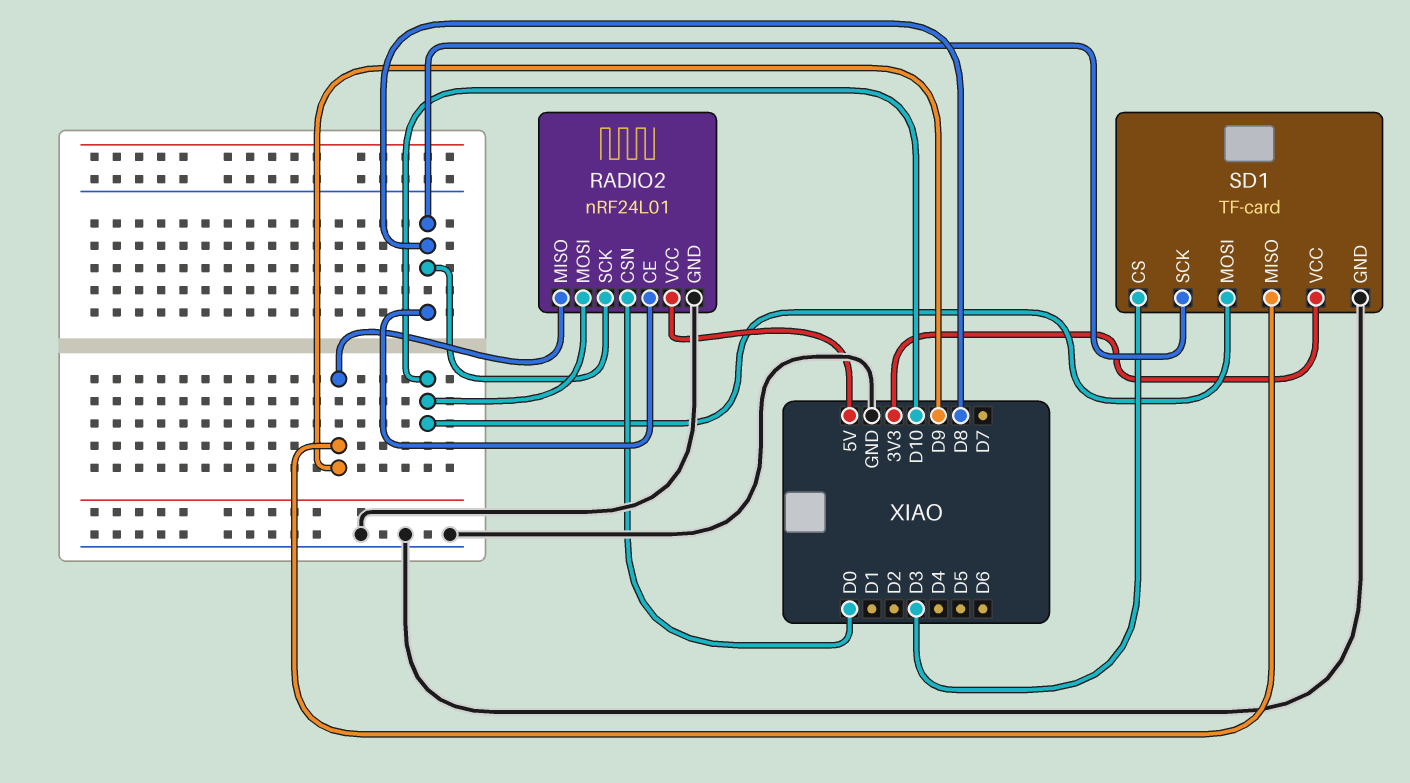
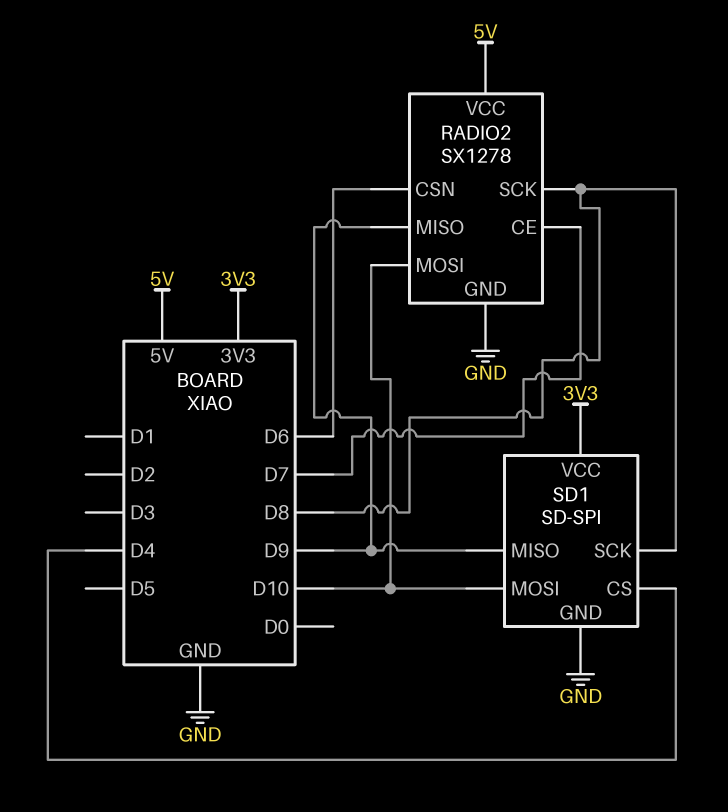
RADIO2: nRF24L01 -> SX1278
RADIO2 pin CE: D8 -> D7
RADIO2 pin CSN: D0 -> D6
SD1: TF-card -> SD-SPI
SD1 pin CS: D3 -> D4

